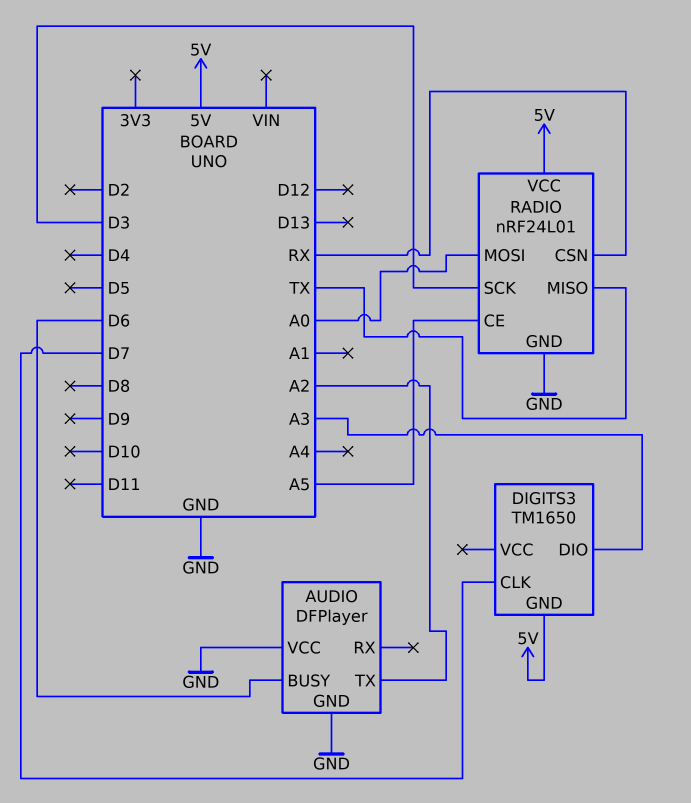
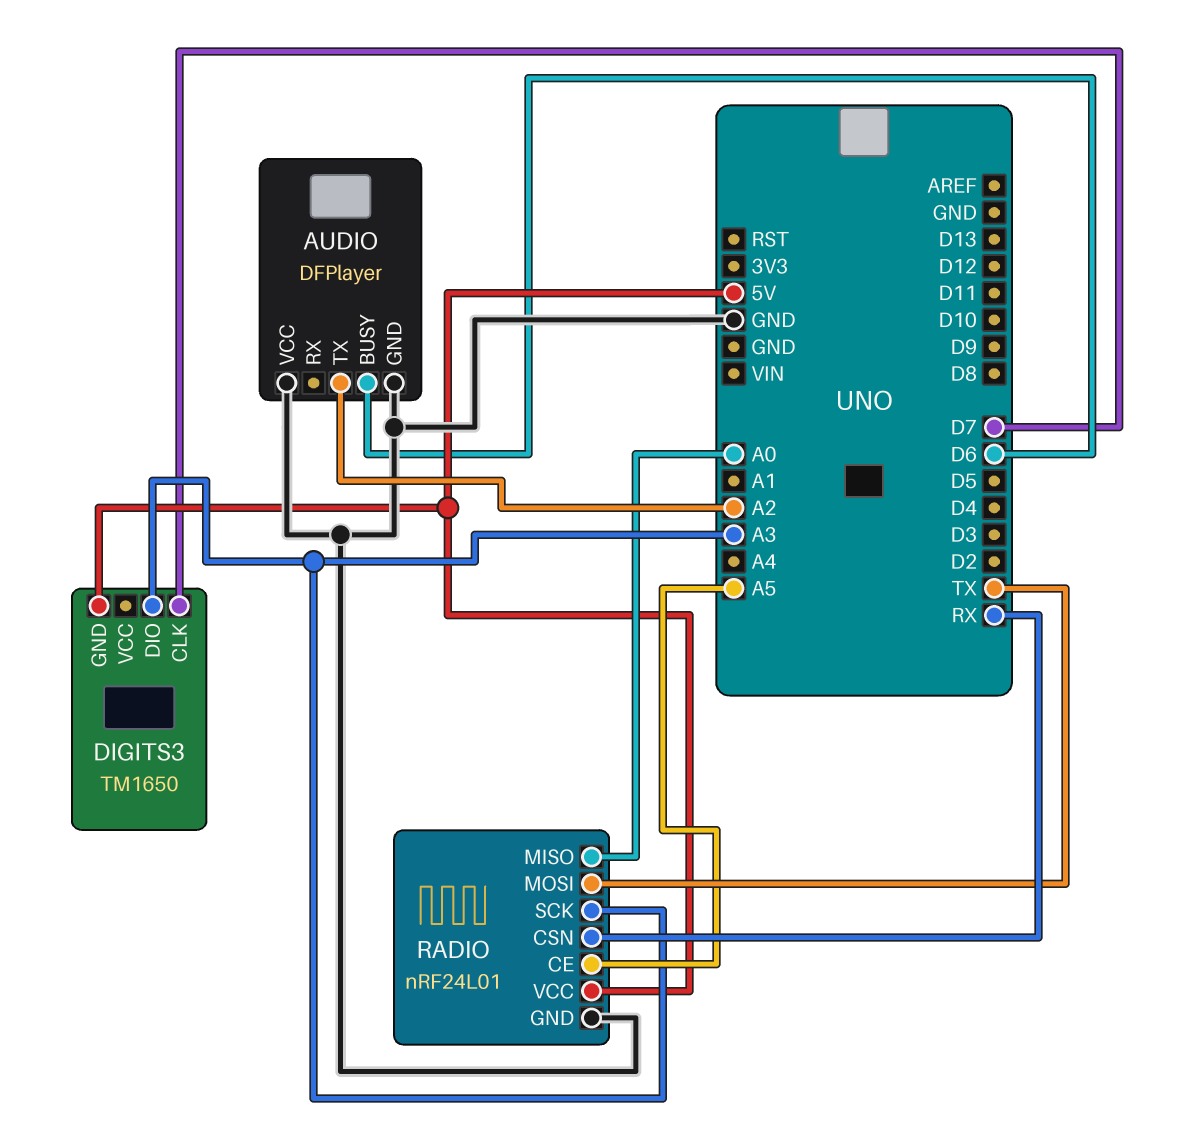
RADIO pin MISO: TX -> A0
RADIO pin MOSI: A0 -> TX
RADIO pin SCK: D3 -> A3

